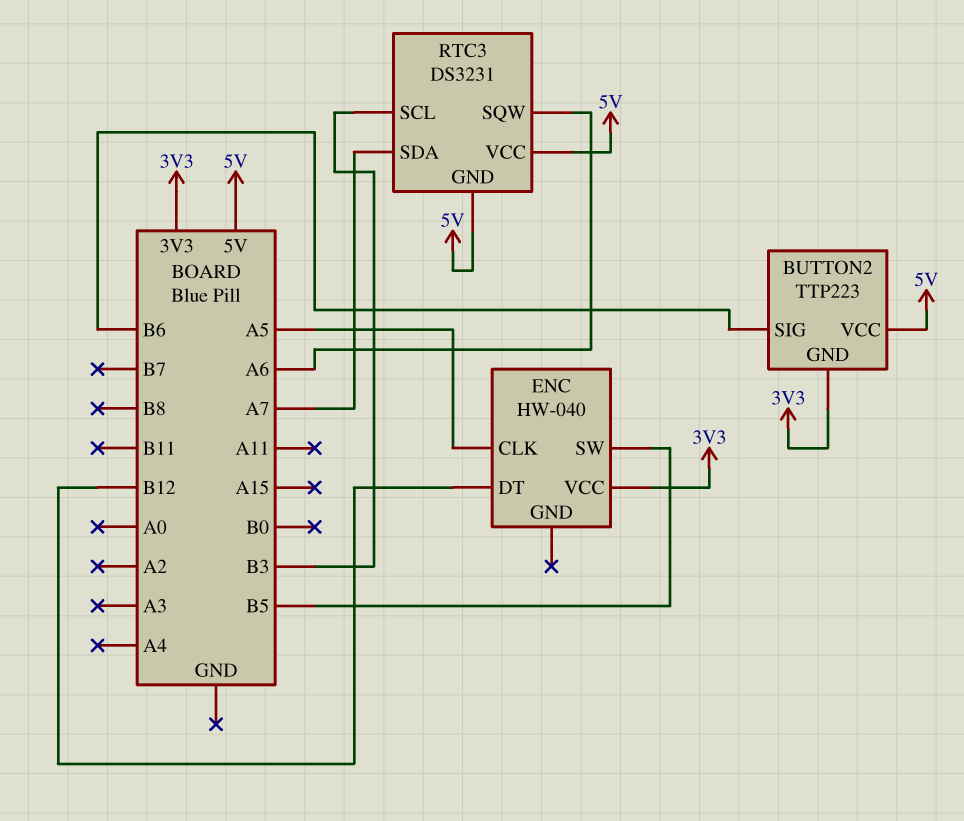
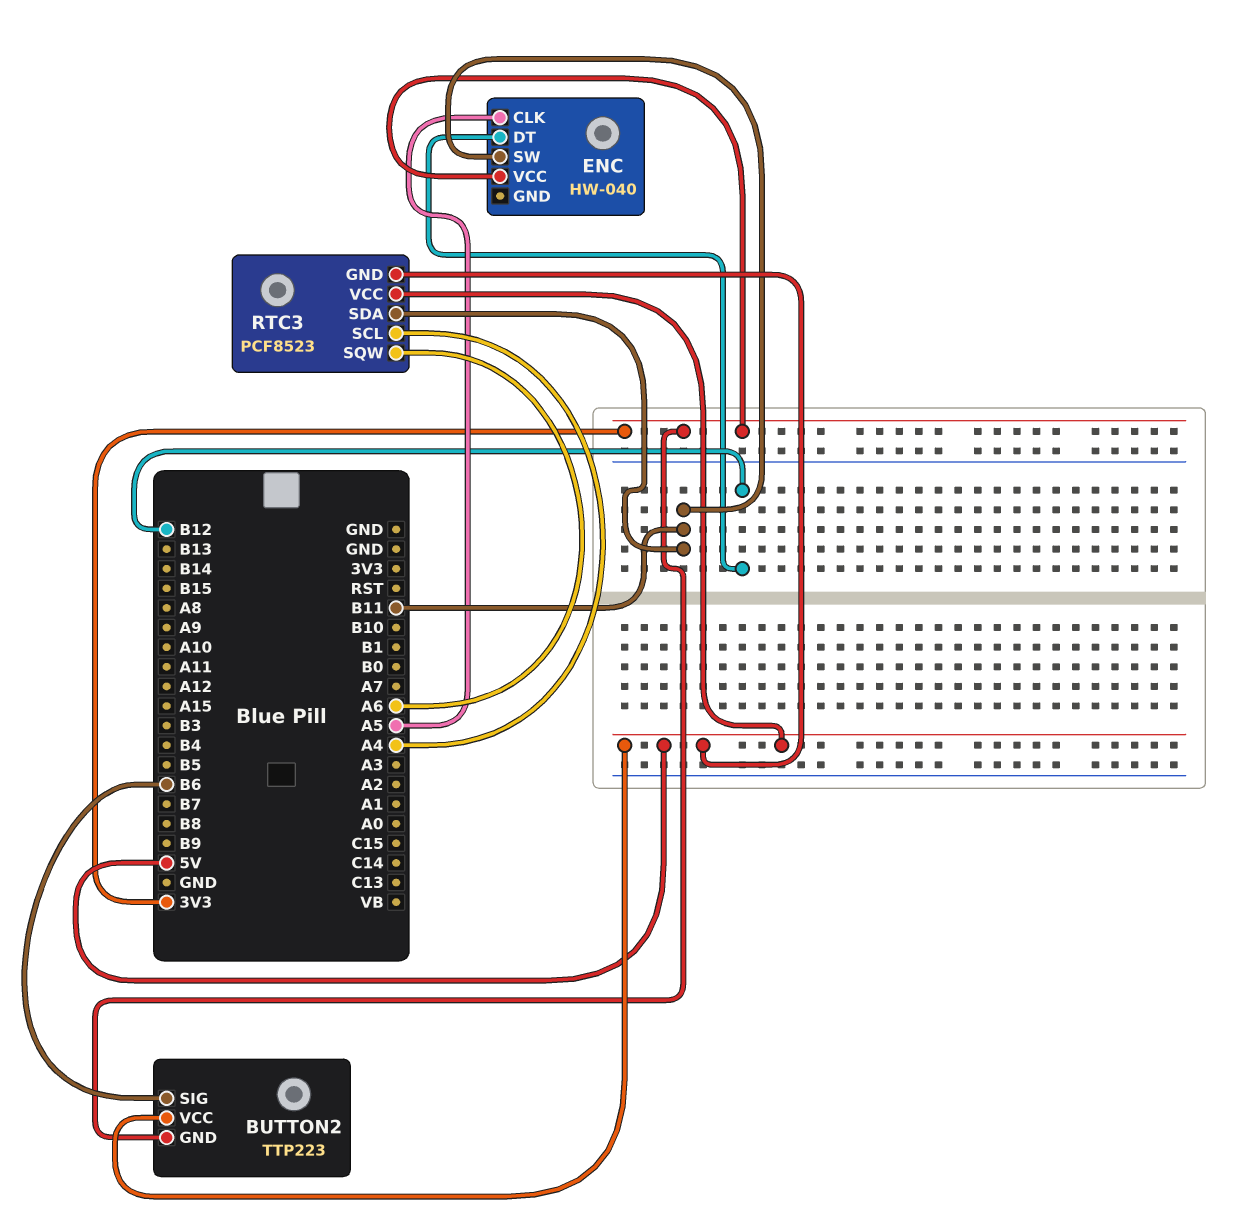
ENC pin SW: B5 -> B11
RTC3: DS3231 -> PCF8523
RTC3 pin SCL: B3 -> A4
RTC3 pin SDA: A7 -> B11

